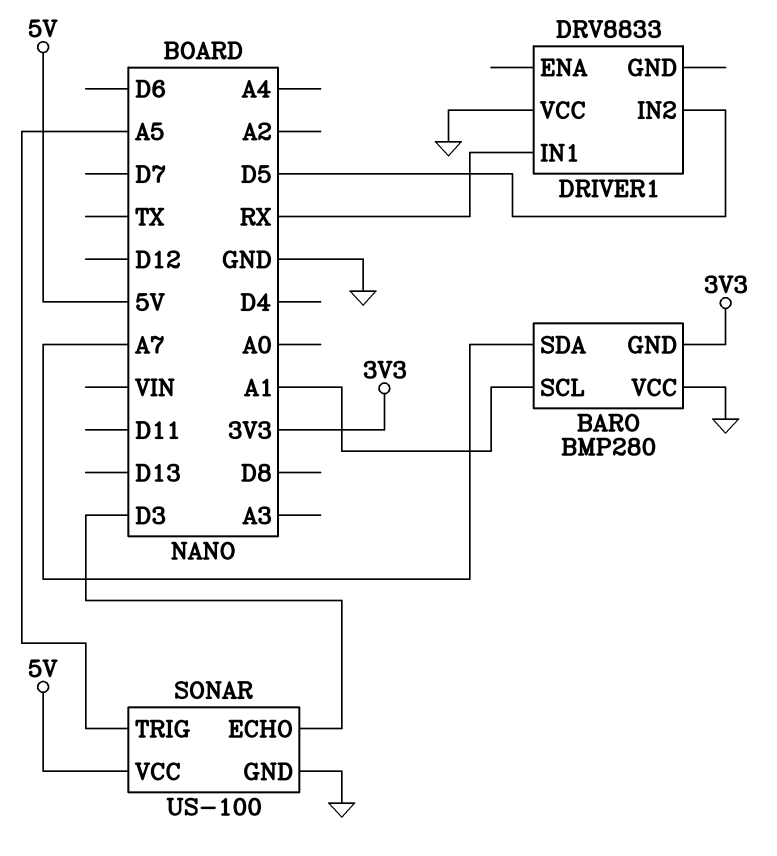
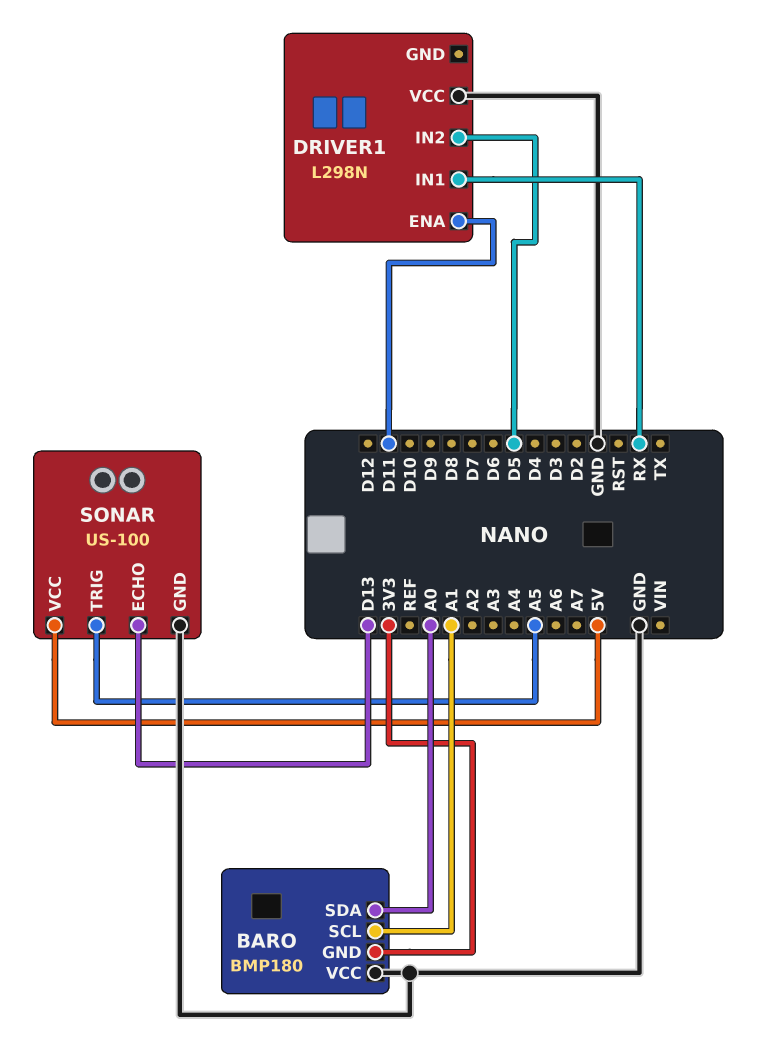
BARO: BMP280 -> BMP180
BARO pin SDA: A7 -> A0
DRIVER1: DRV8833 -> L298N
DRIVER1 pin ENA: none -> D11
SONAR pin ECHO: D3 -> D13

